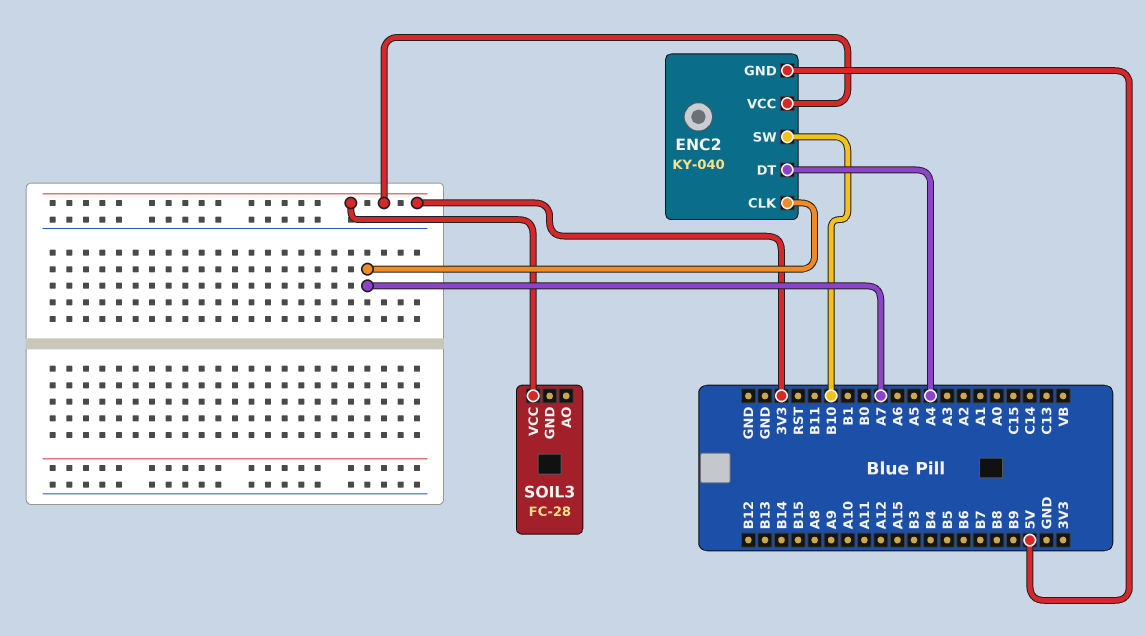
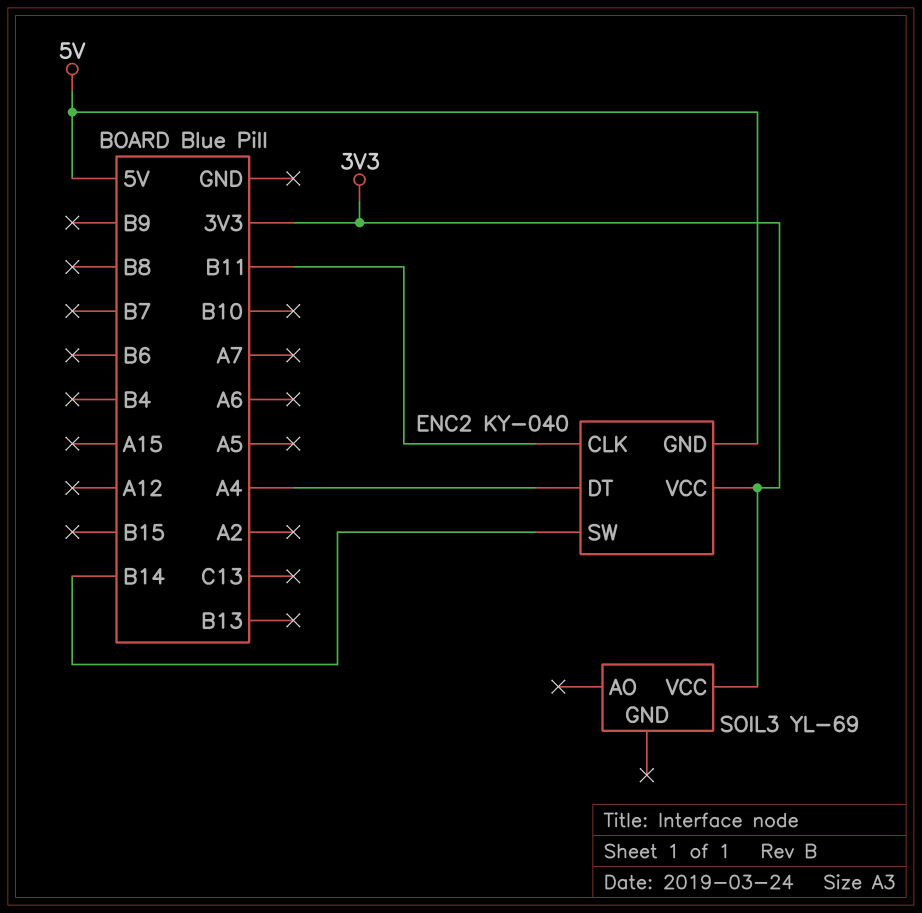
ENC2 pin CLK: A7 -> B11
ENC2 pin SW: B10 -> B14
SOIL3: FC-28 -> YL-69

